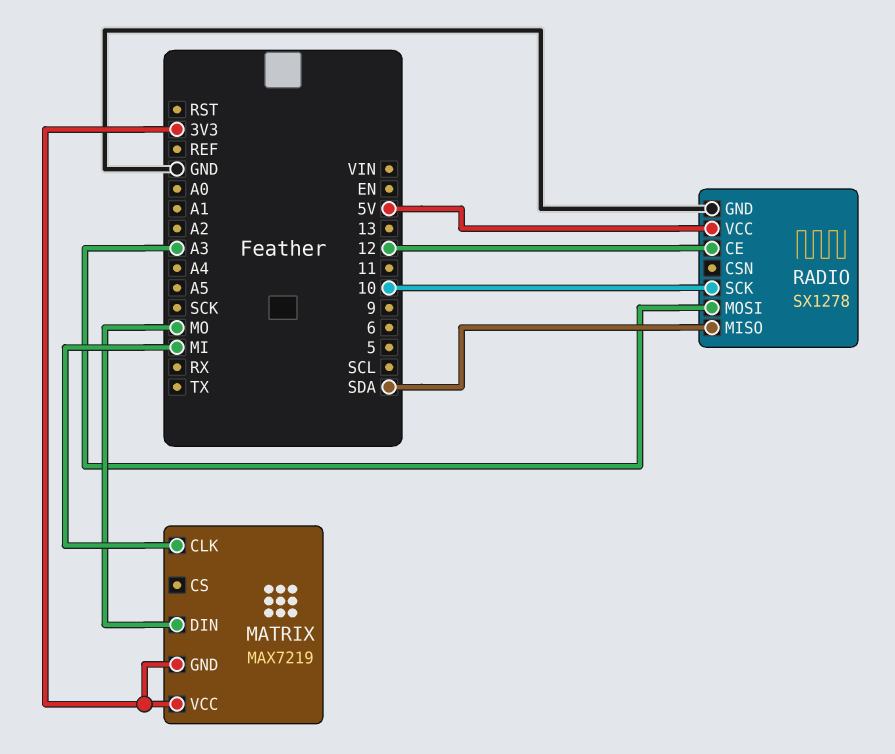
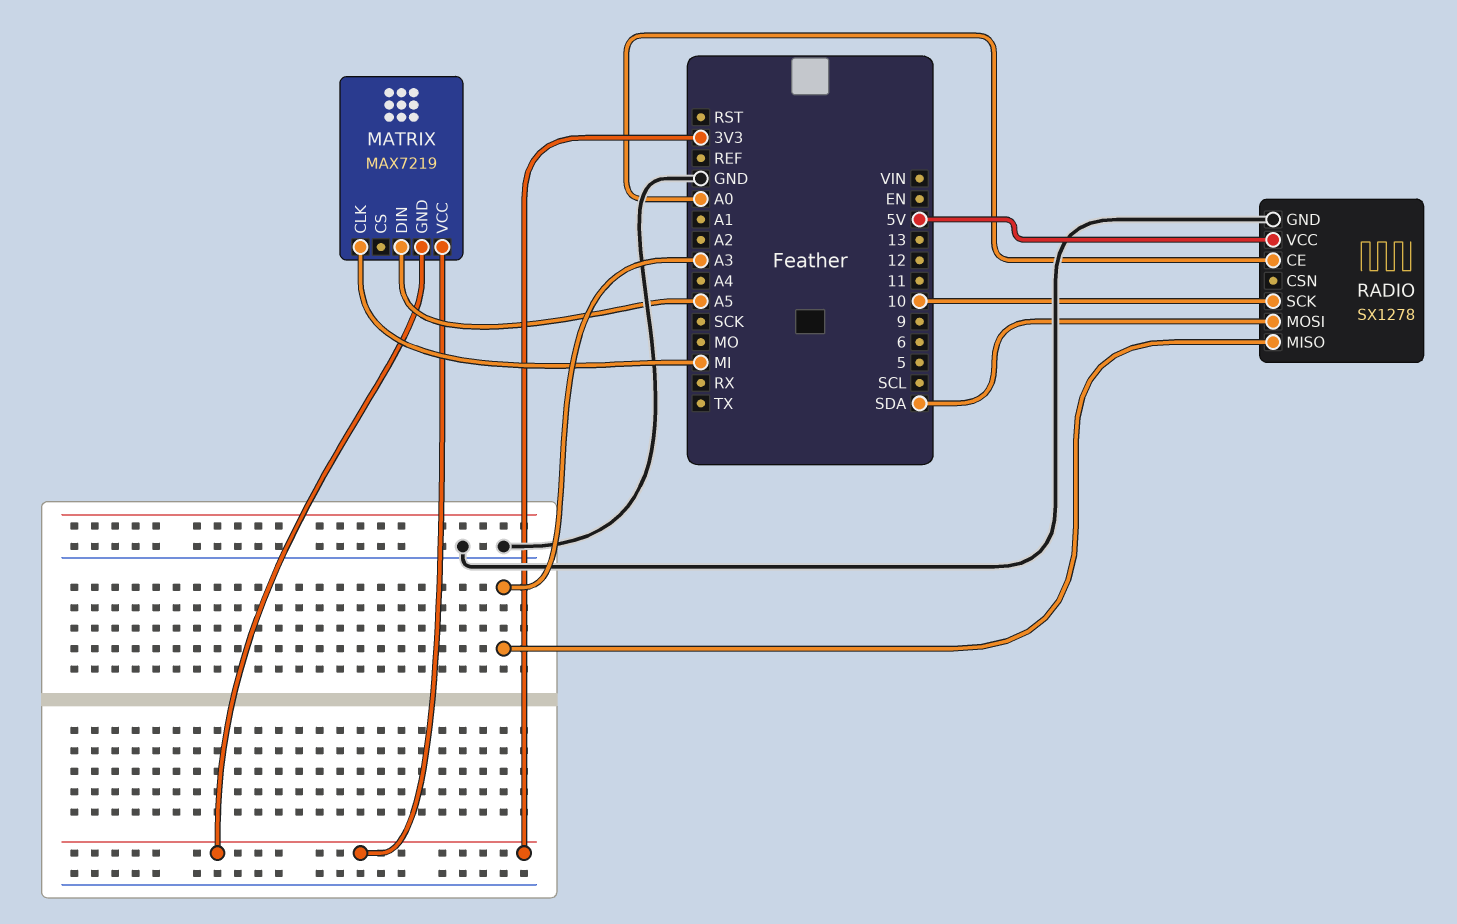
MATRIX pin DIN: MO -> A5
RADIO pin CE: 12 -> A0
RADIO pin MISO: SDA -> A3
RADIO pin MOSI: A3 -> SDA

